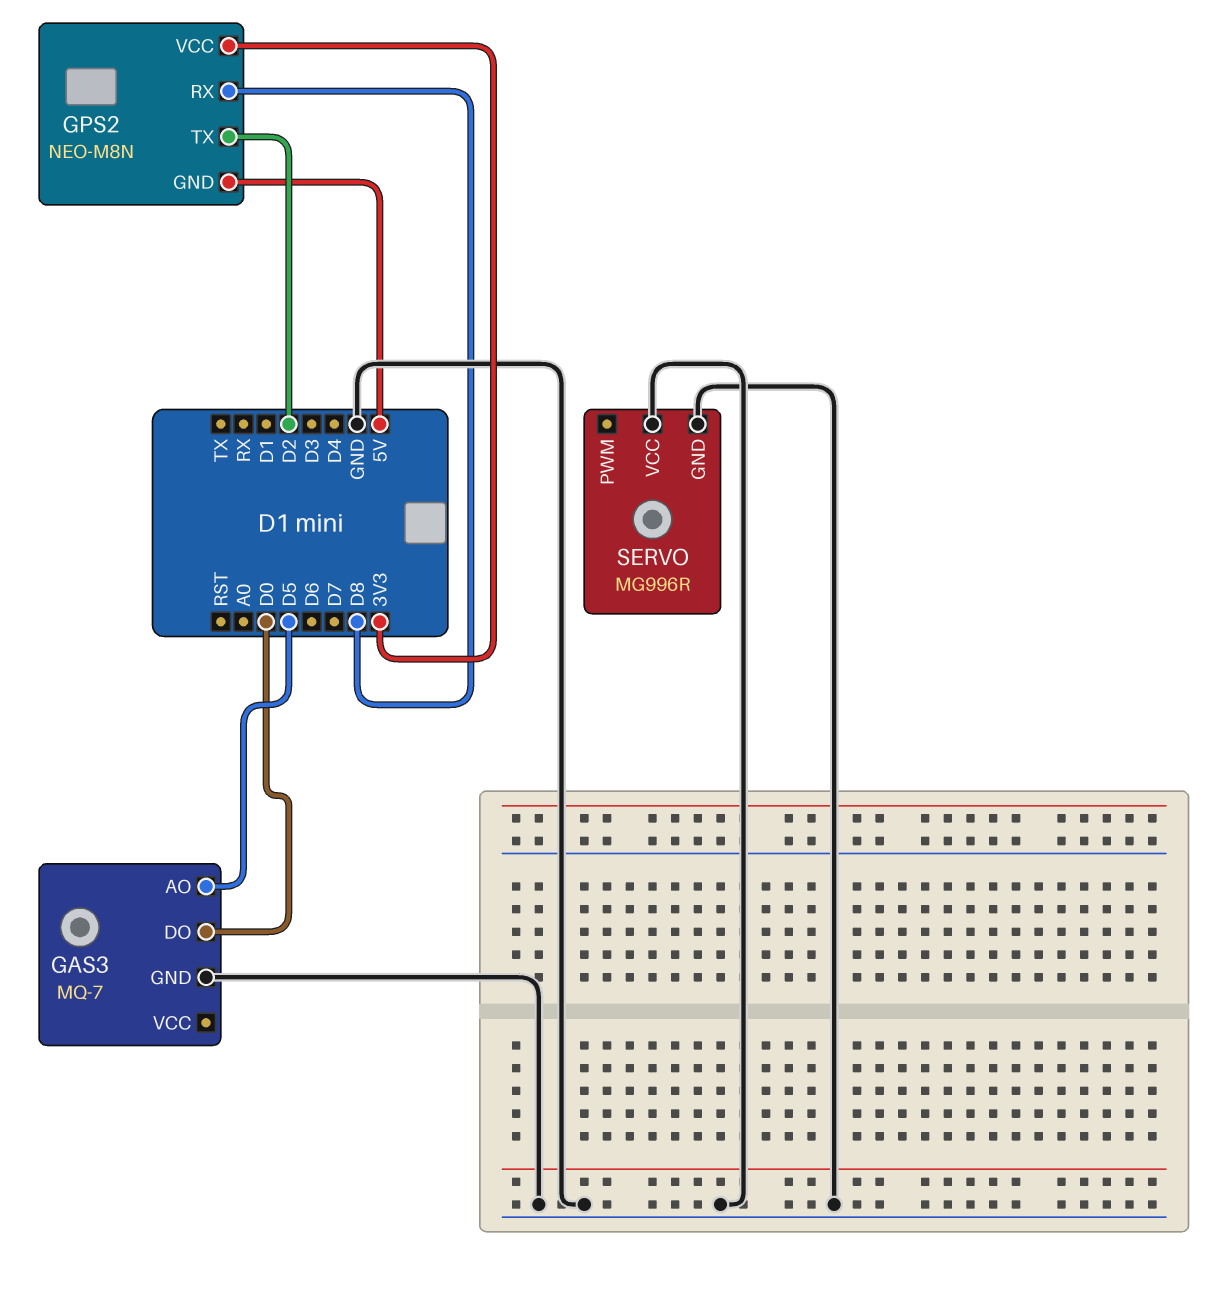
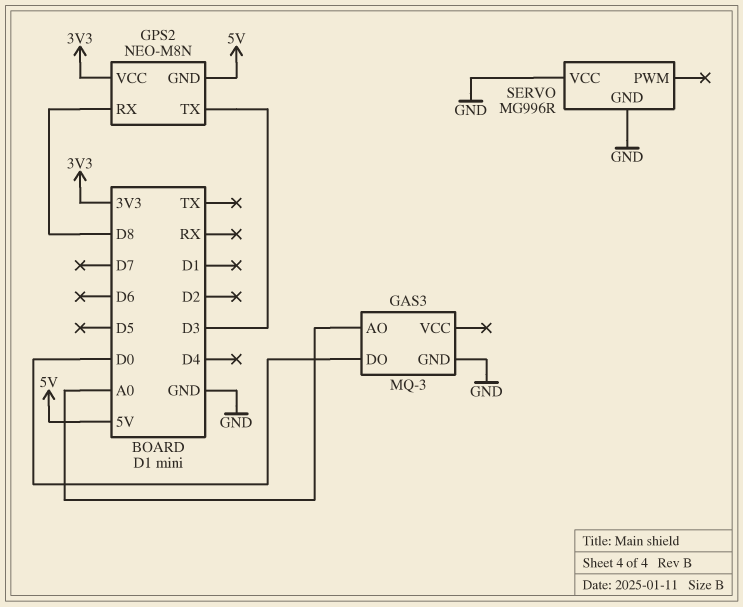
GAS3: MQ-7 -> MQ-3
GAS3 pin AO: D5 -> A0
GPS2 pin TX: D2 -> D3

